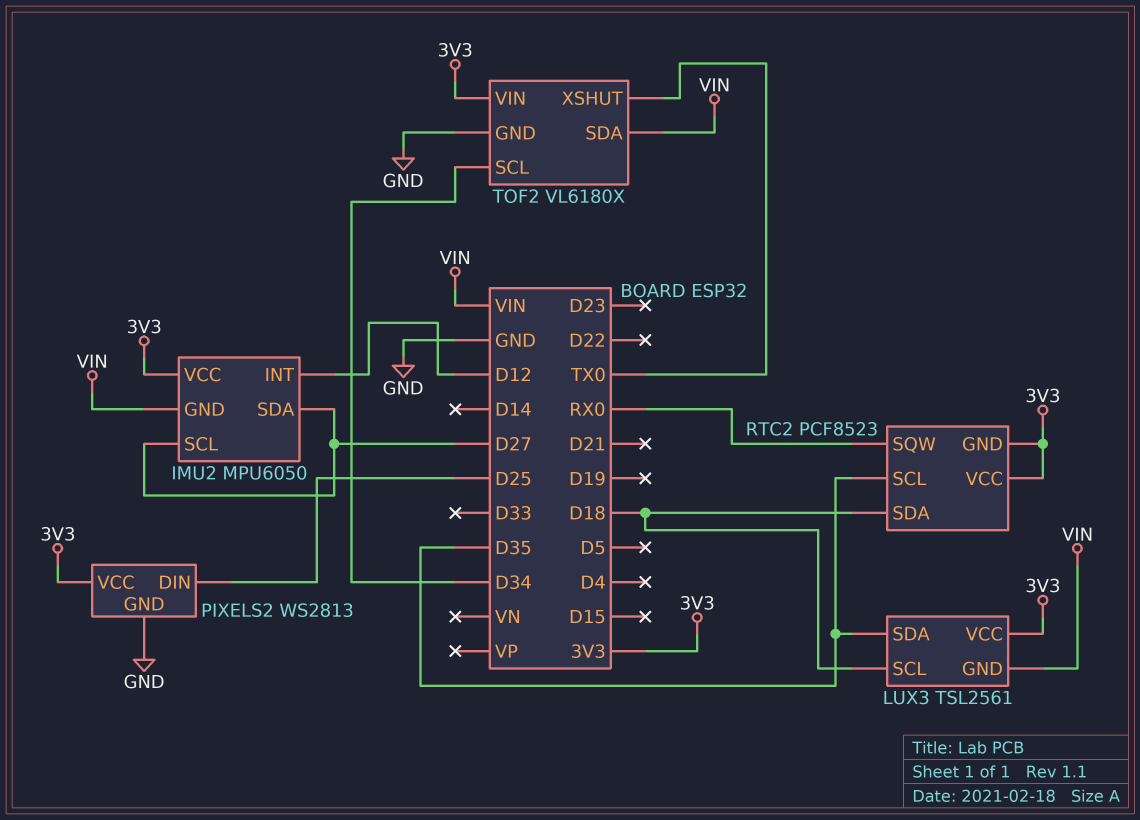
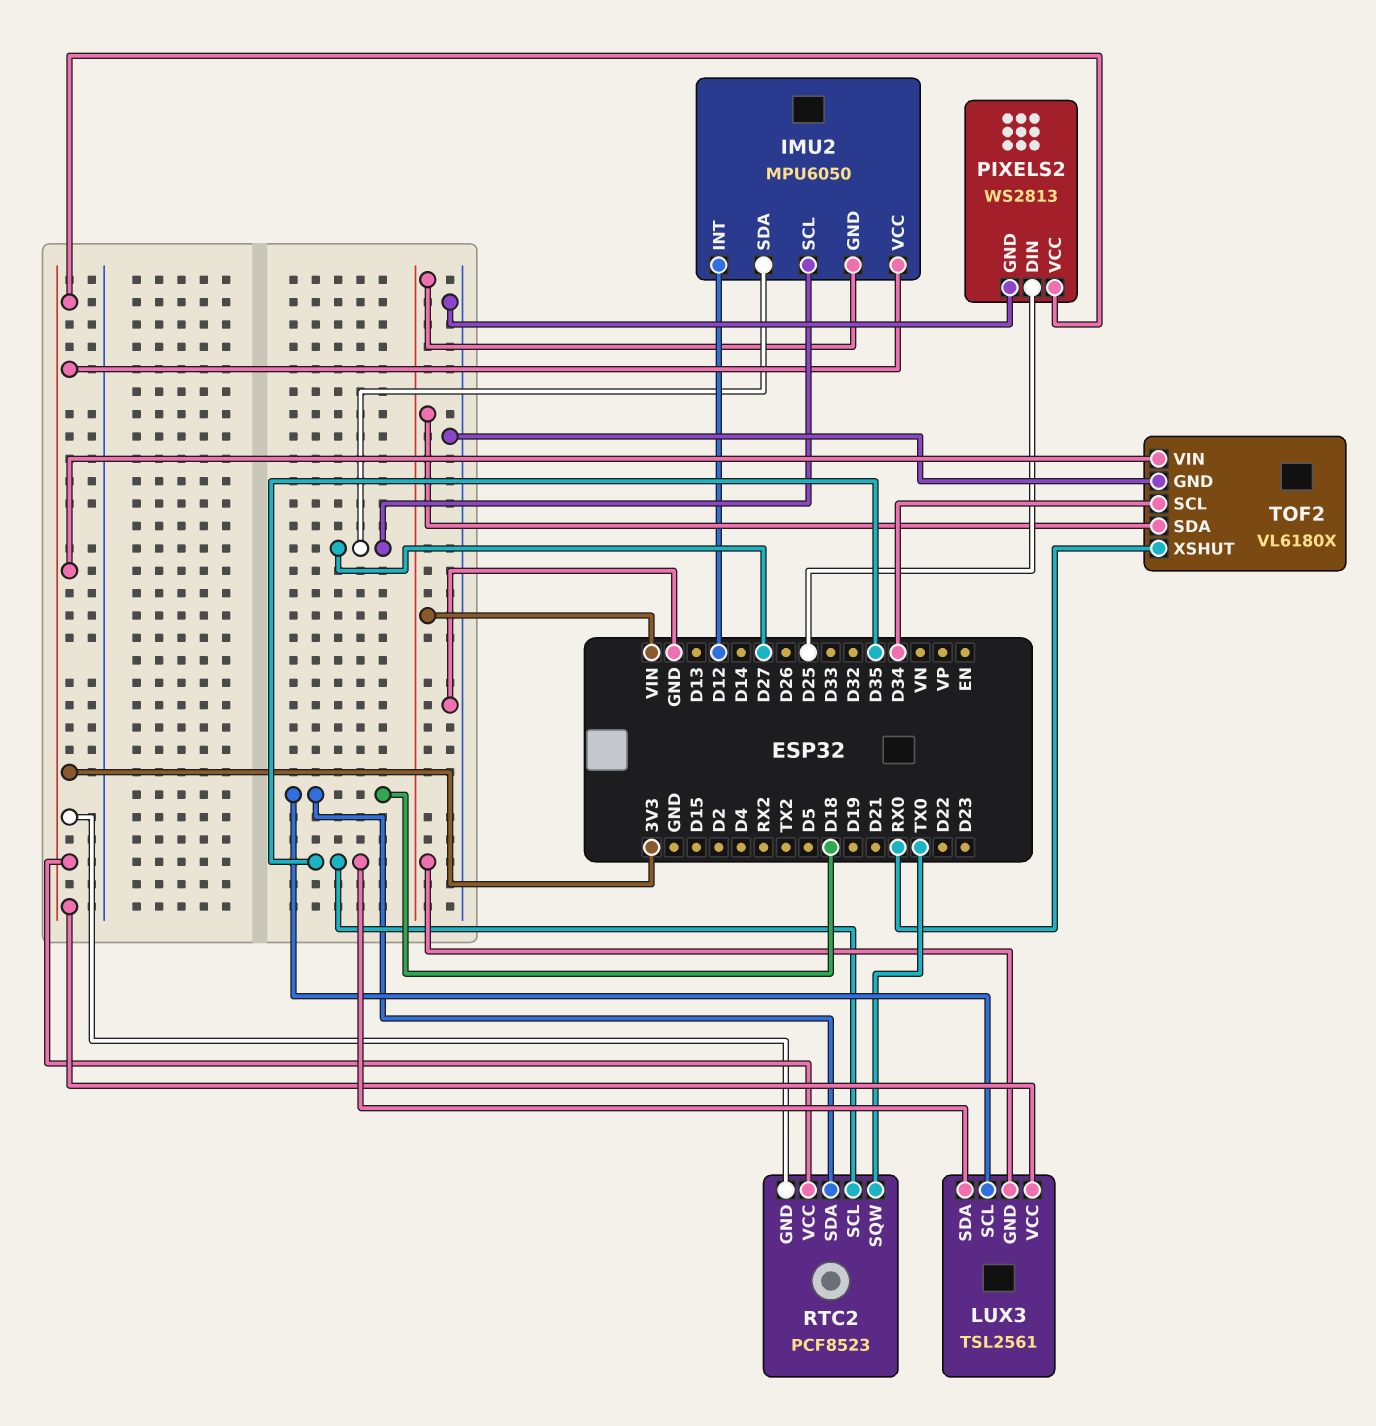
RTC2 pin SQW: RX0 -> TX0
TOF2 pin XSHUT: TX0 -> RX0

